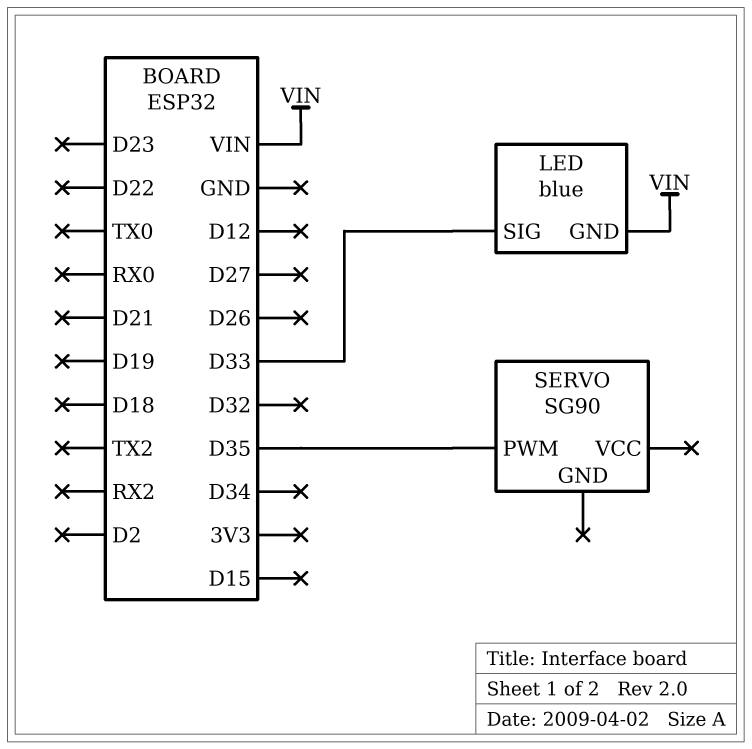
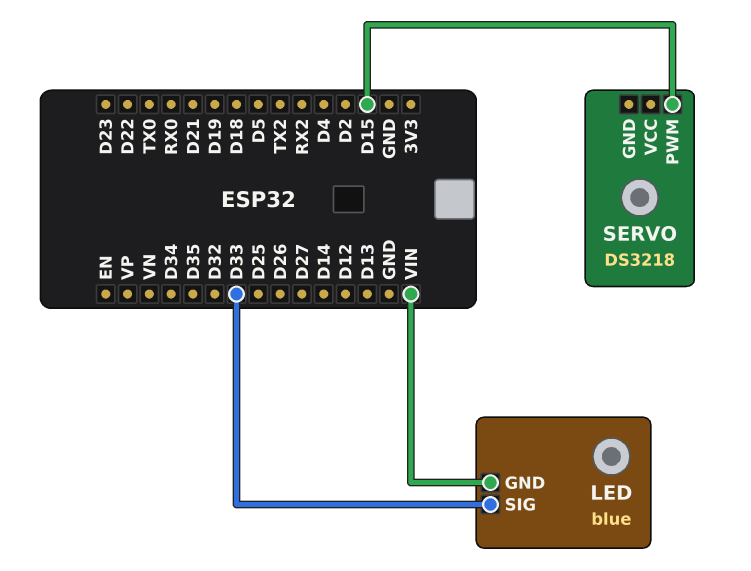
SERVO: SG90 -> DS3218
SERVO pin PWM: D35 -> D15

